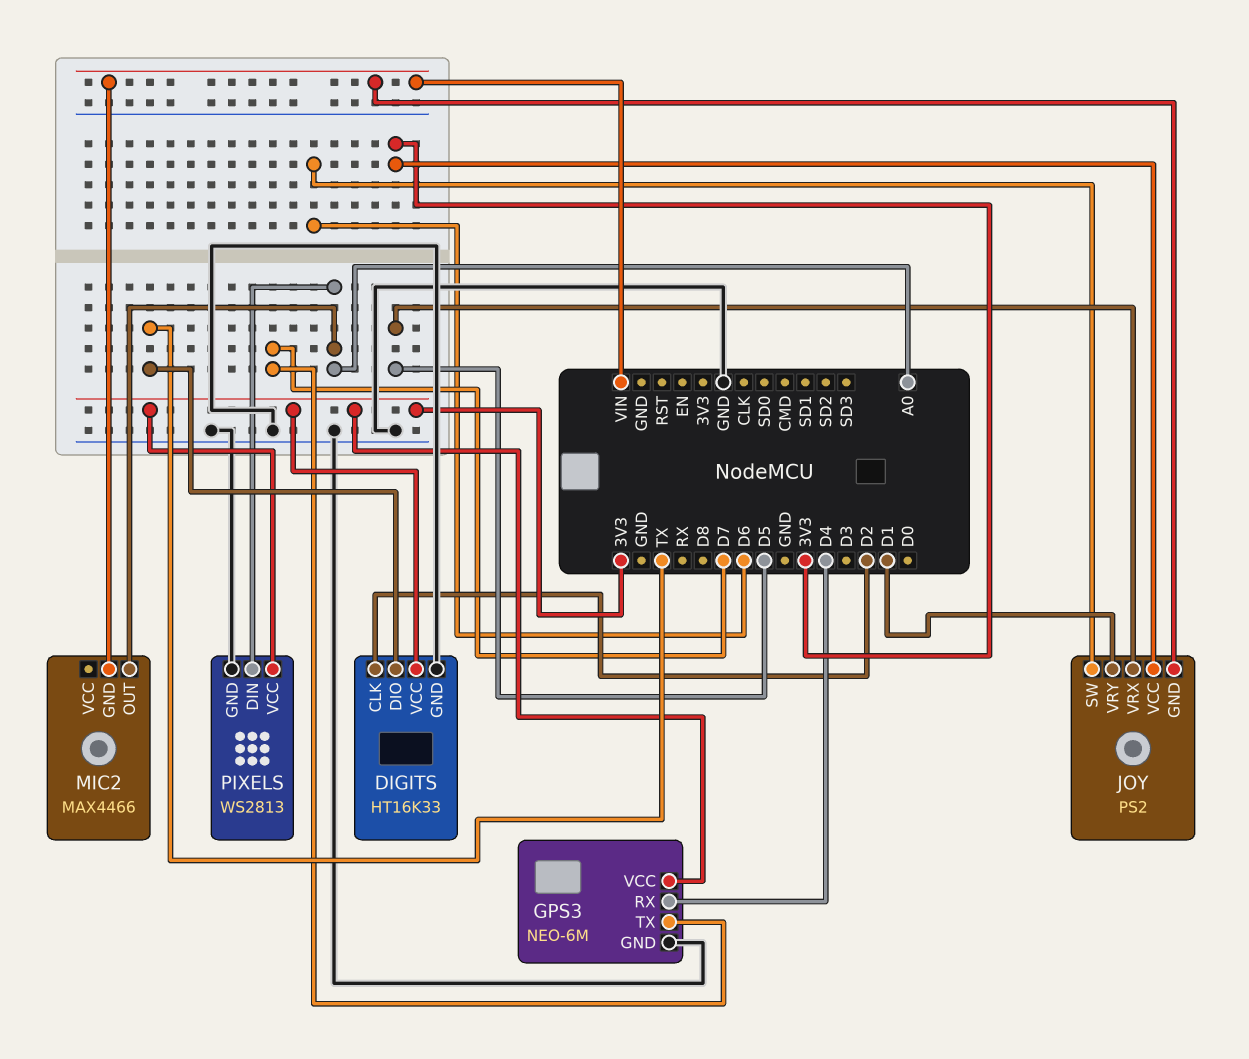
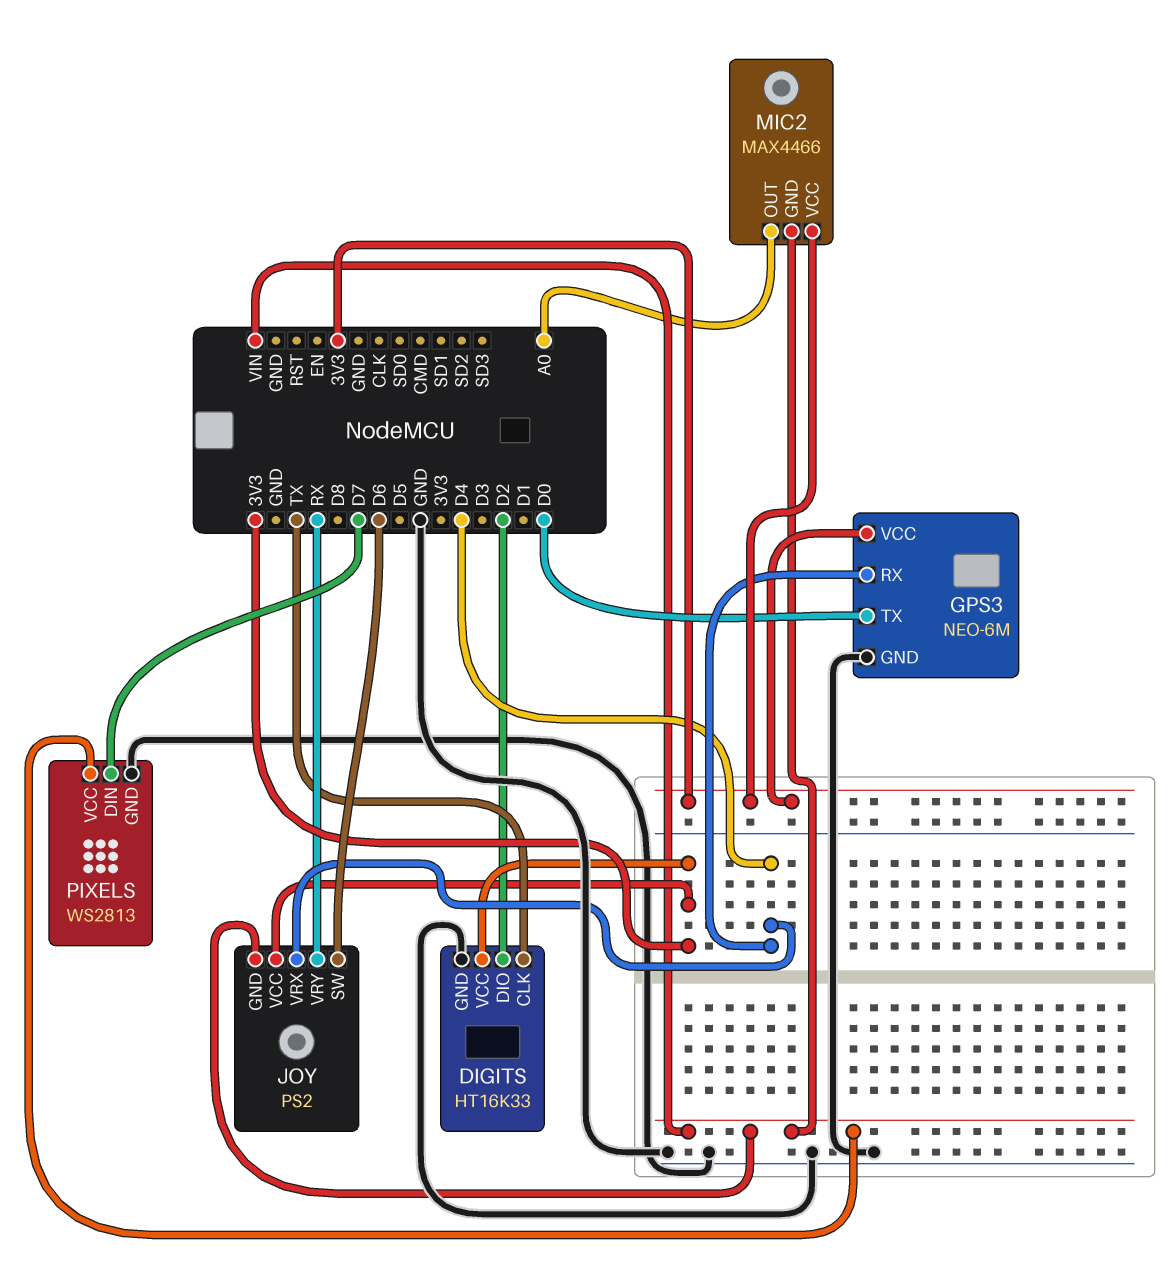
DIGITS pin CLK: D2 -> TX
DIGITS pin DIO: TX -> D2
GPS3 pin TX: D7 -> D0
JOY pin VRX: D5 -> D4
JOY pin VRY: D1 -> RX
MIC2 pin VCC: none -> 3V3
PIXELS pin DIN: A0 -> D7
PIXELS pin VCC: 3V3 -> VIN

